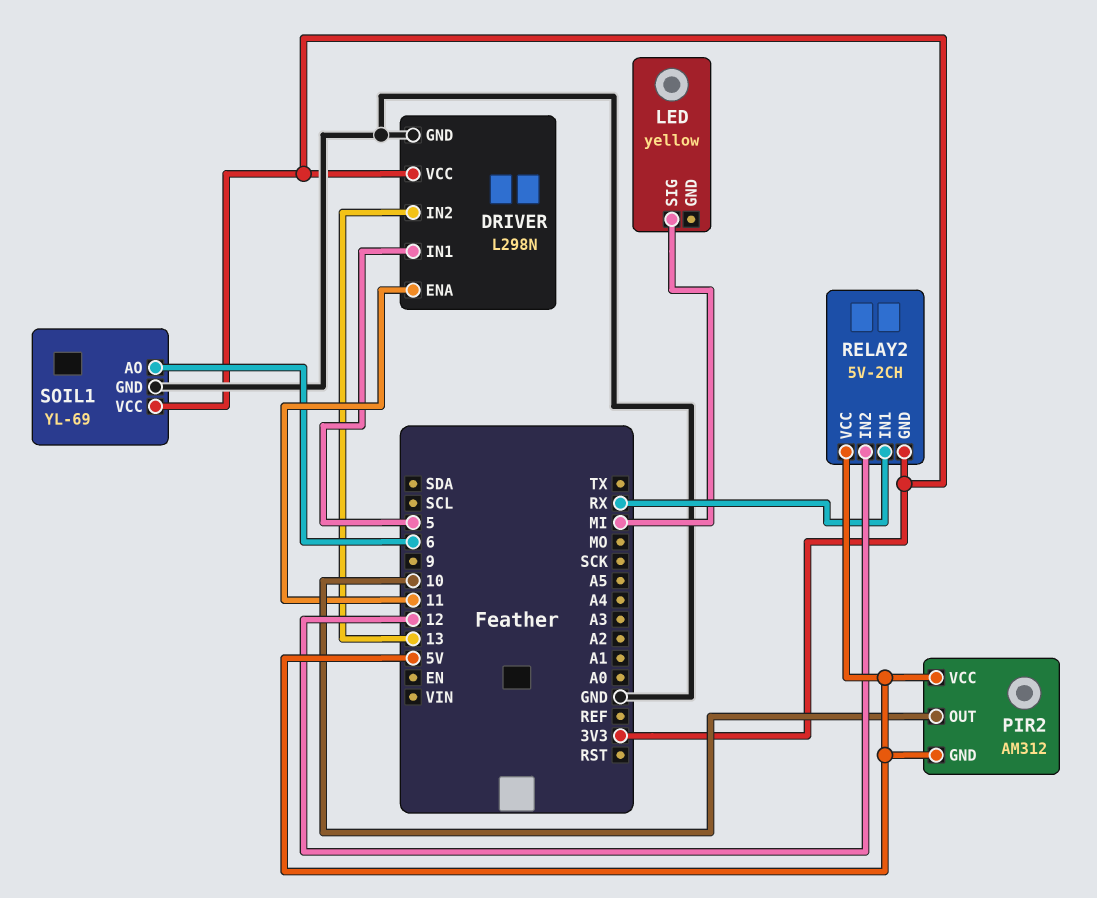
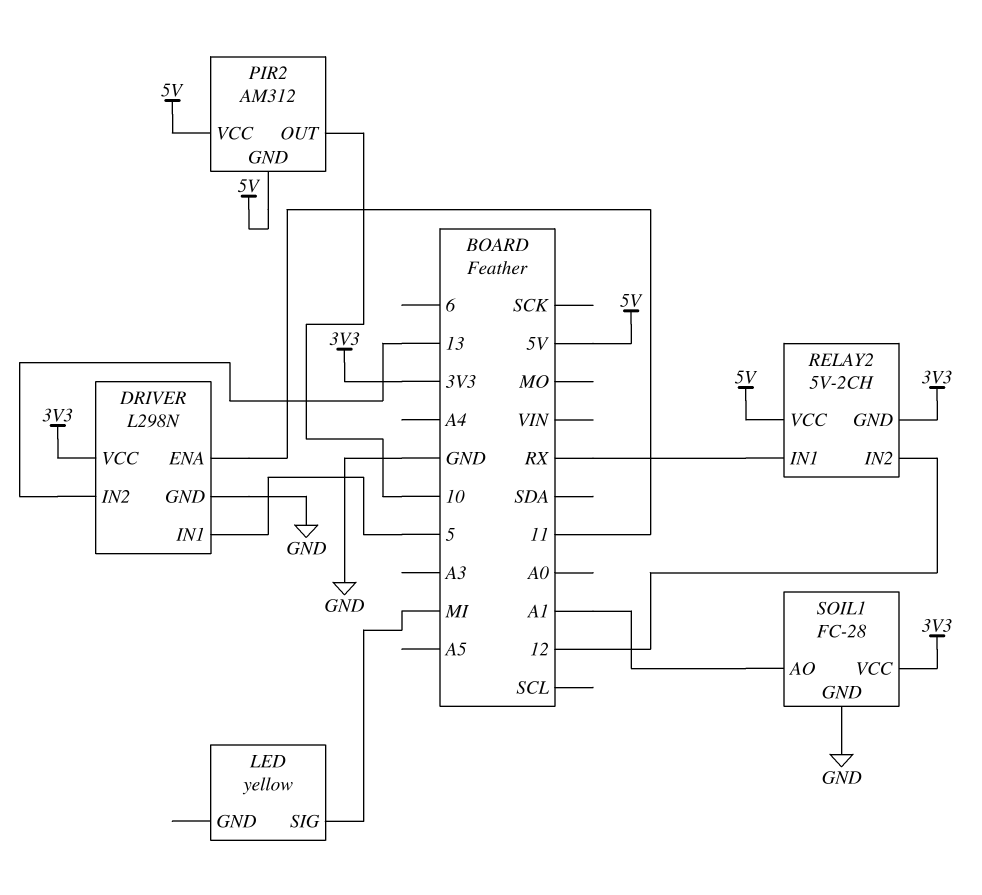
SOIL1: YL-69 -> FC-28
SOIL1 pin AO: 6 -> A1

